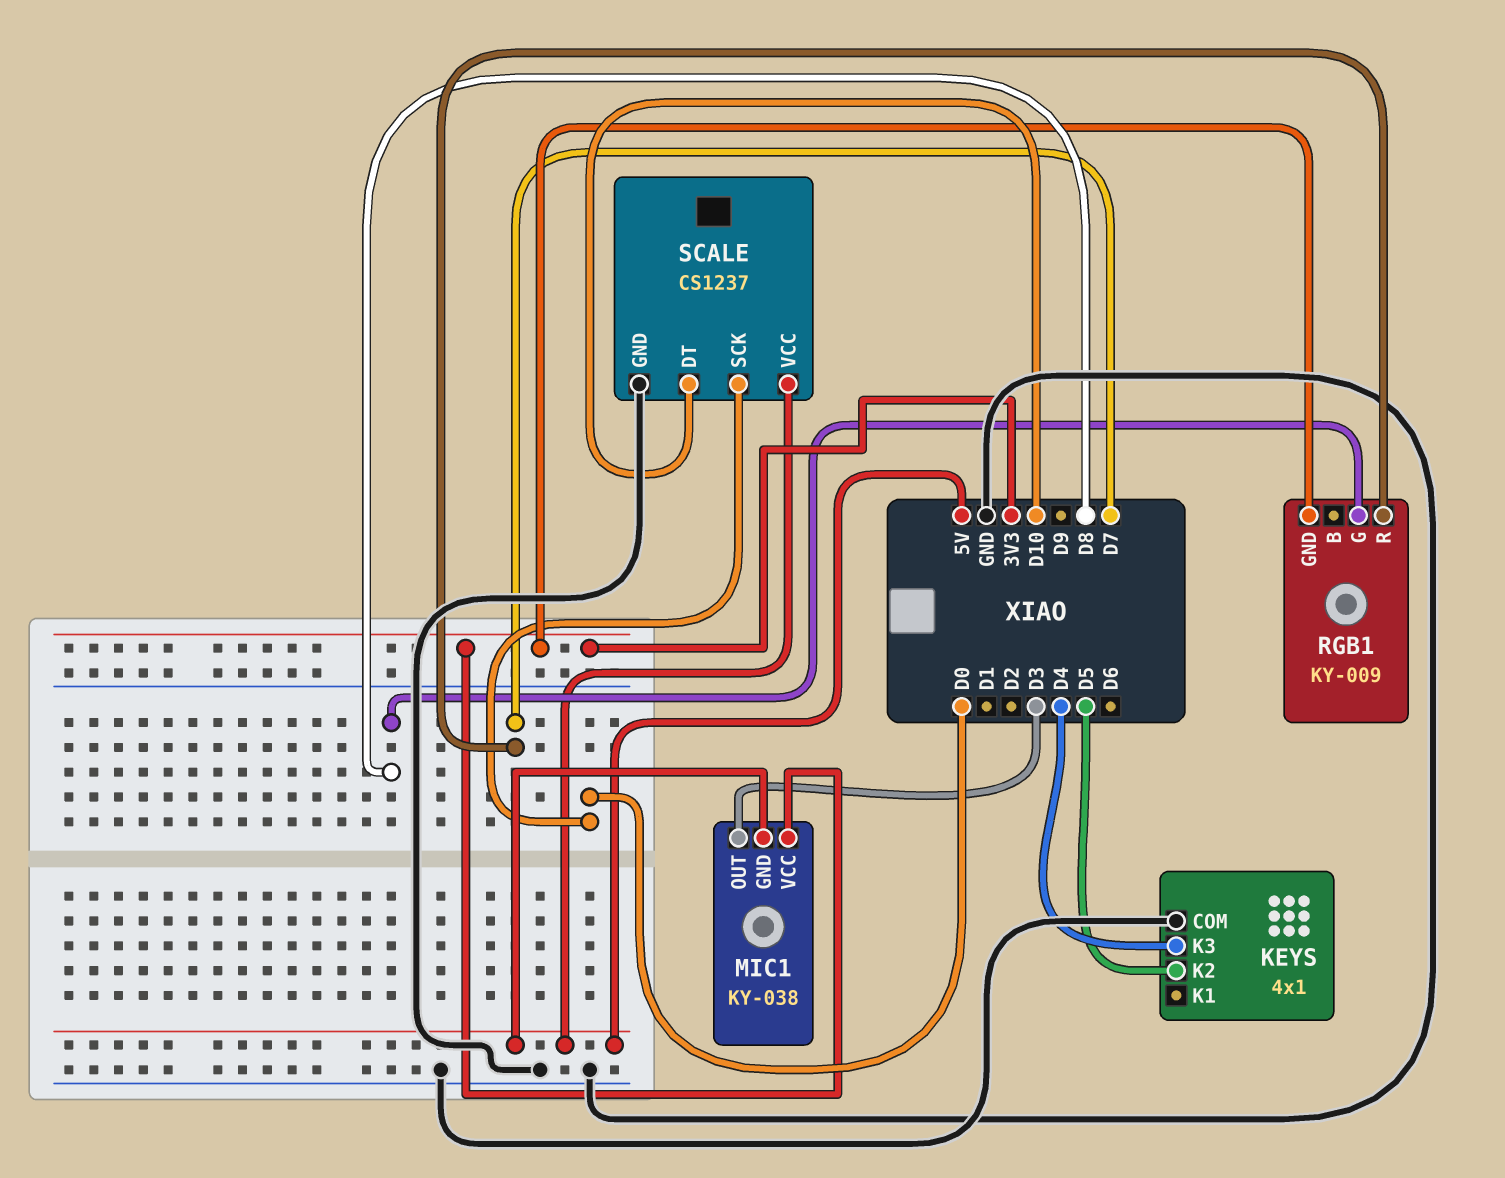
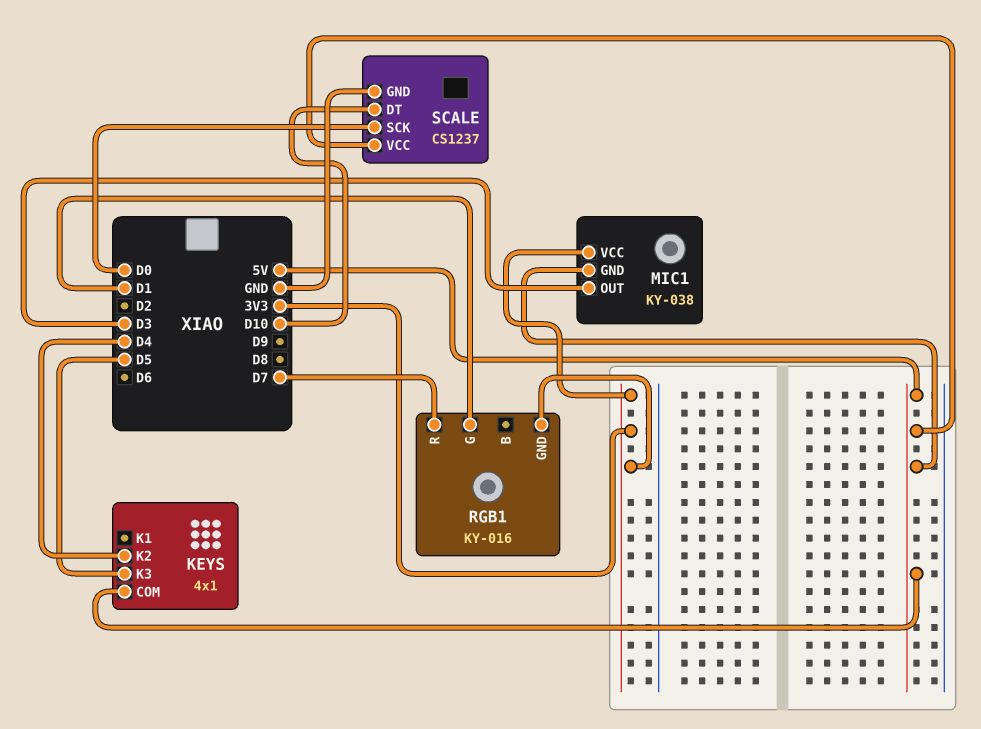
KEYS pin COM: GND -> 5V
KEYS pin K2: D5 -> D4
KEYS pin K3: D4 -> D5
RGB1: KY-009 -> KY-016
RGB1 pin G: D8 -> D1

